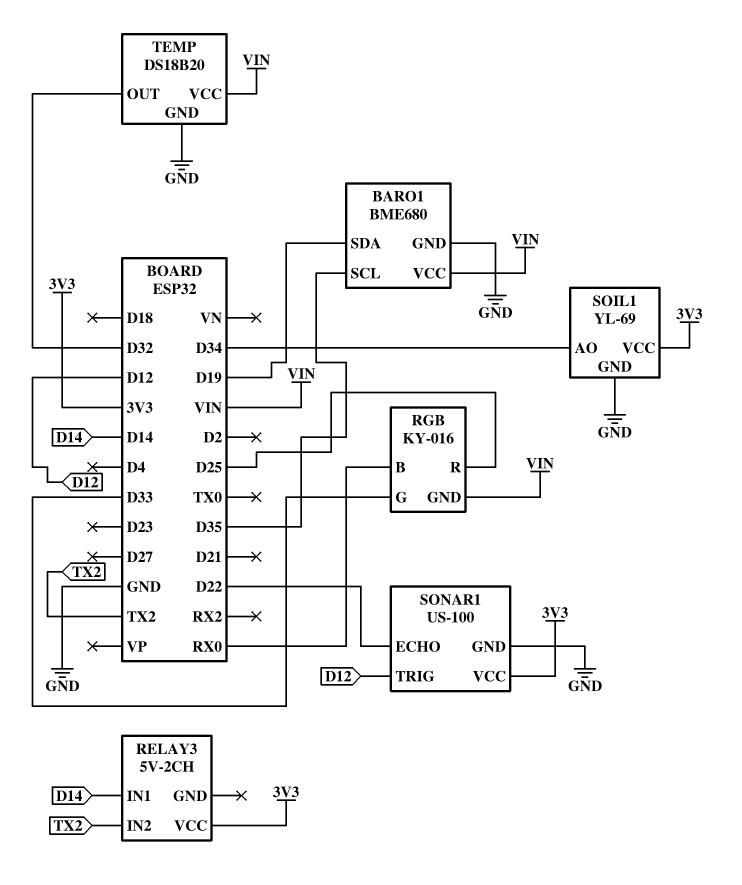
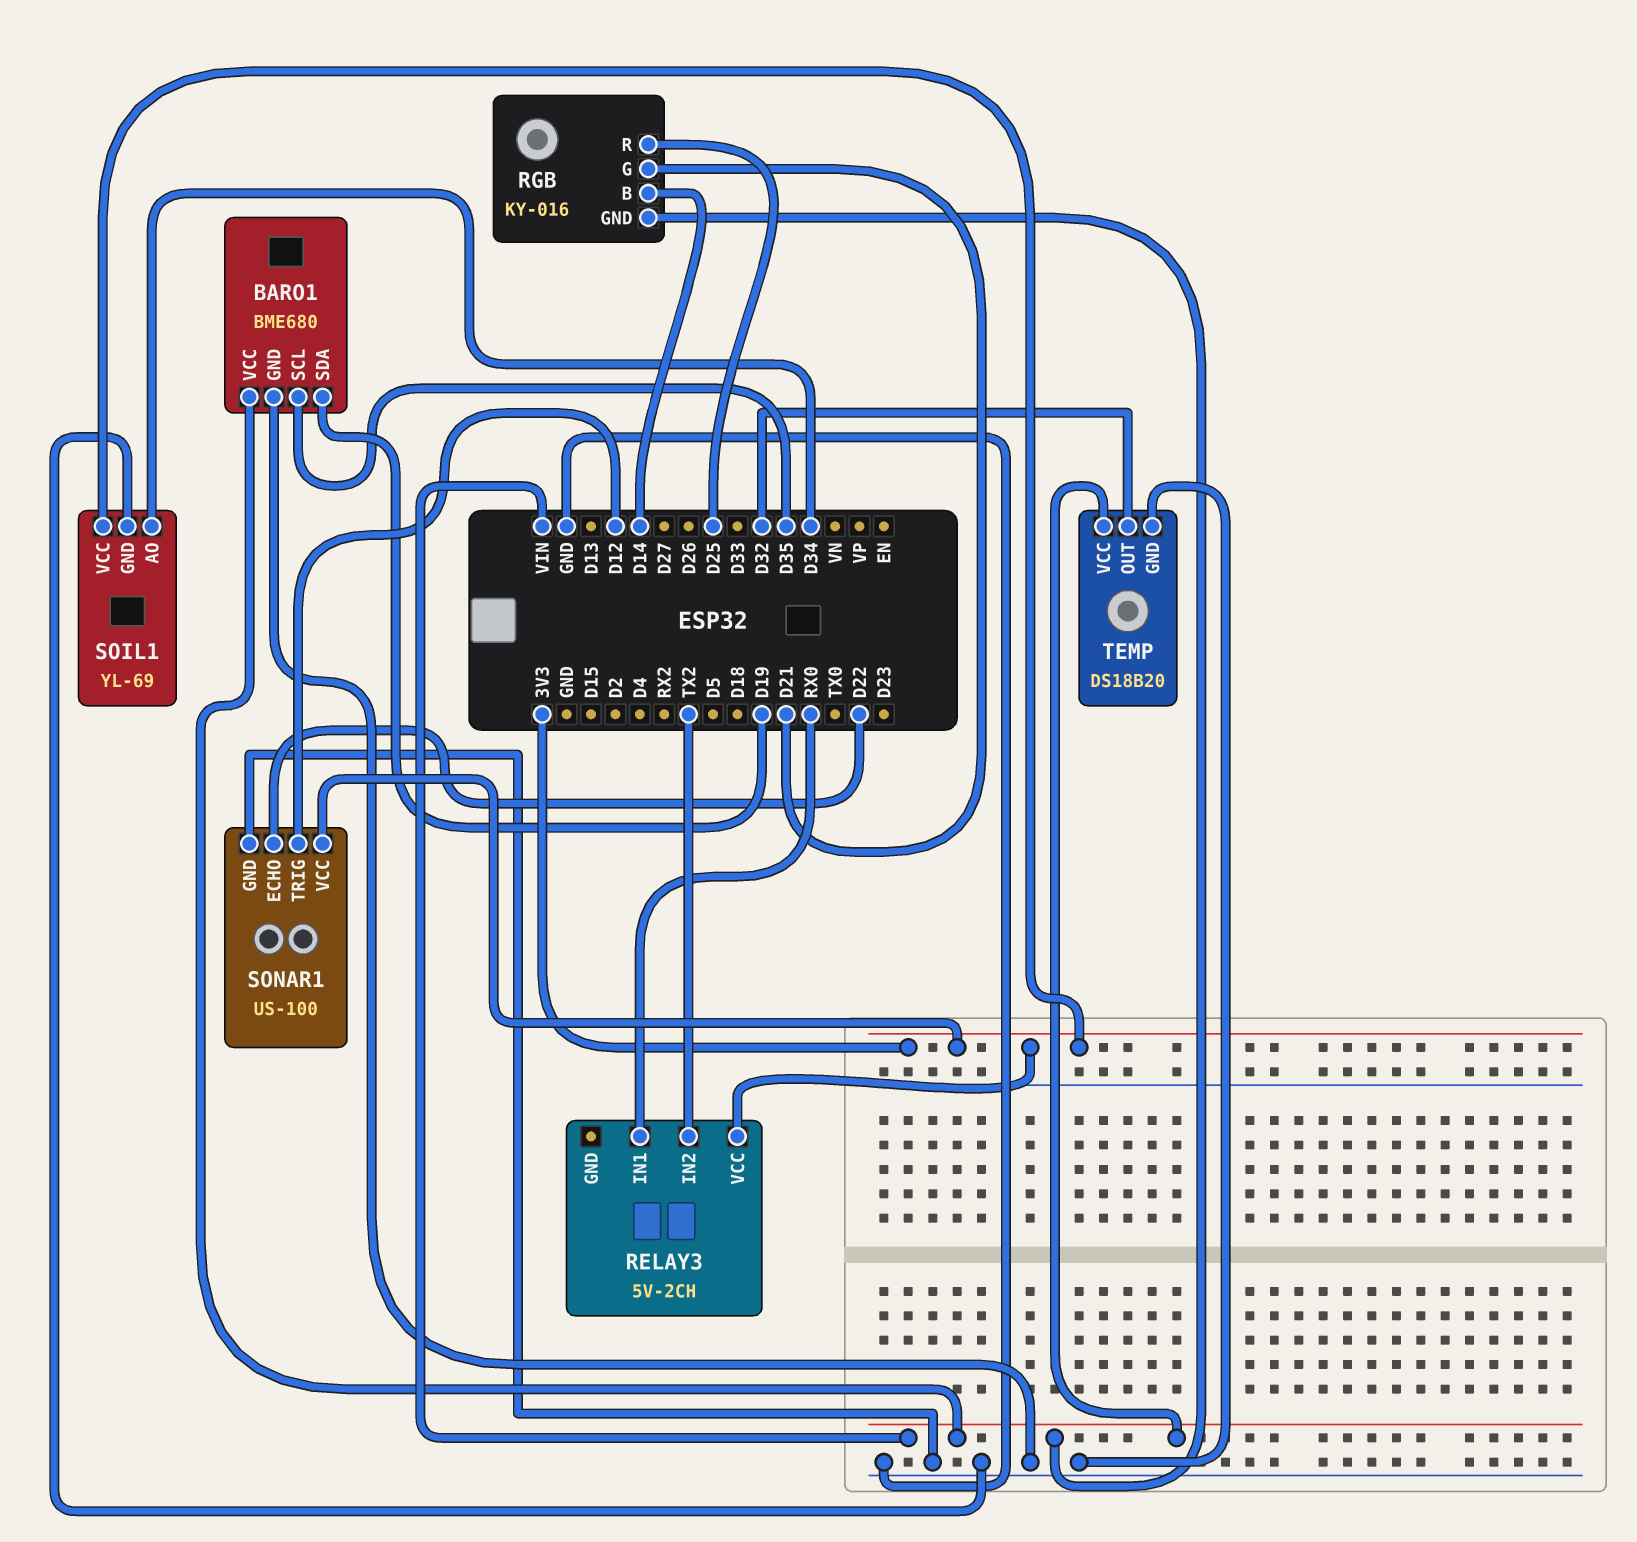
RELAY3 pin IN1: D14 -> RX0
RGB pin B: RX0 -> D14
RGB pin G: D33 -> D21

